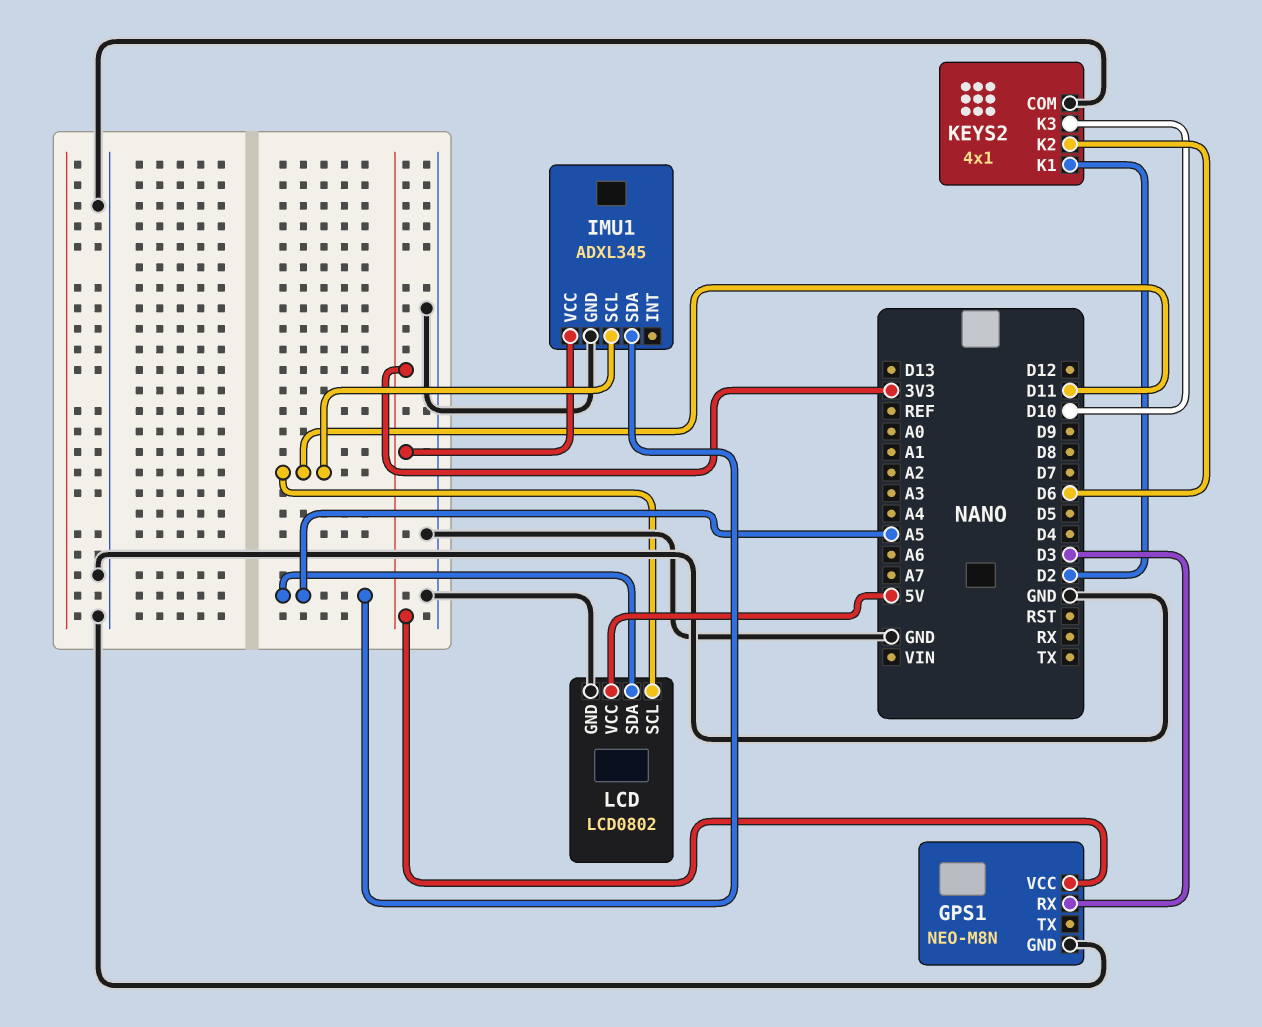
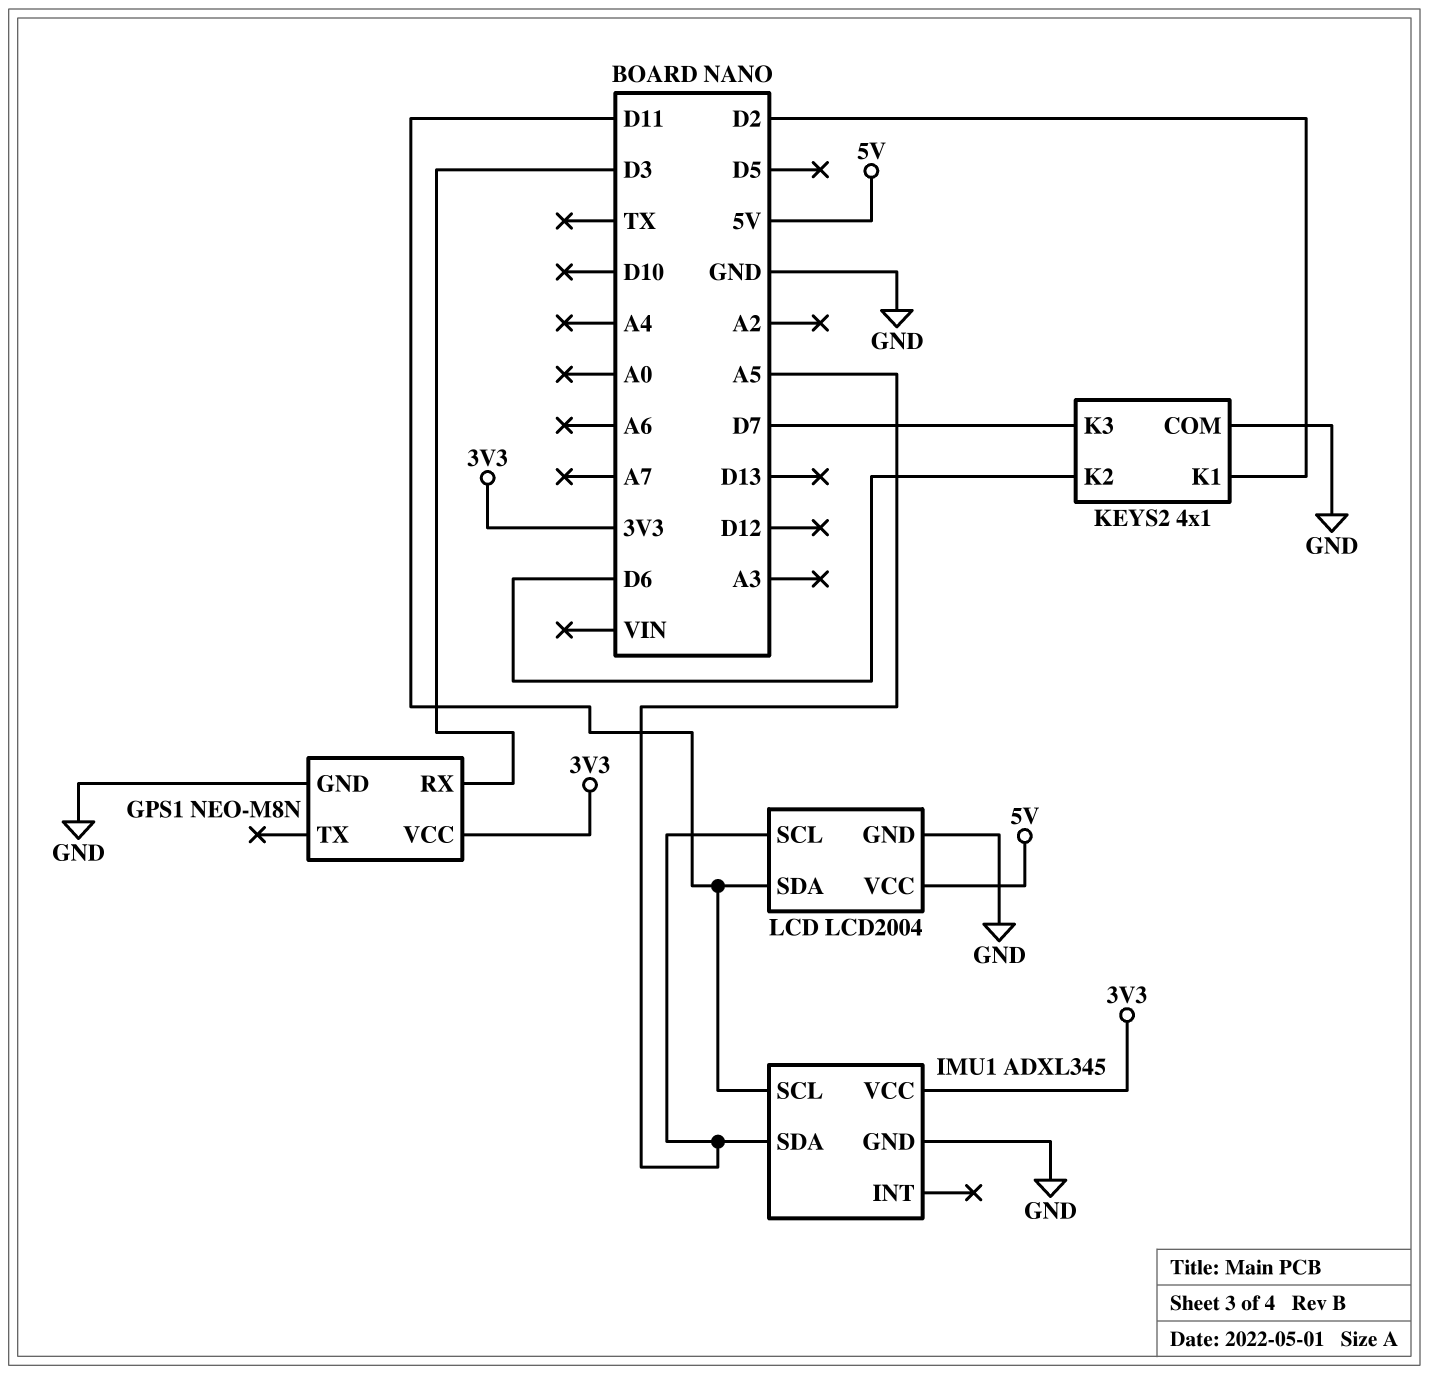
KEYS2 pin K3: D10 -> D7
LCD: LCD0802 -> LCD2004
LCD pin SCL: D11 -> A5
LCD pin SDA: A5 -> D11

